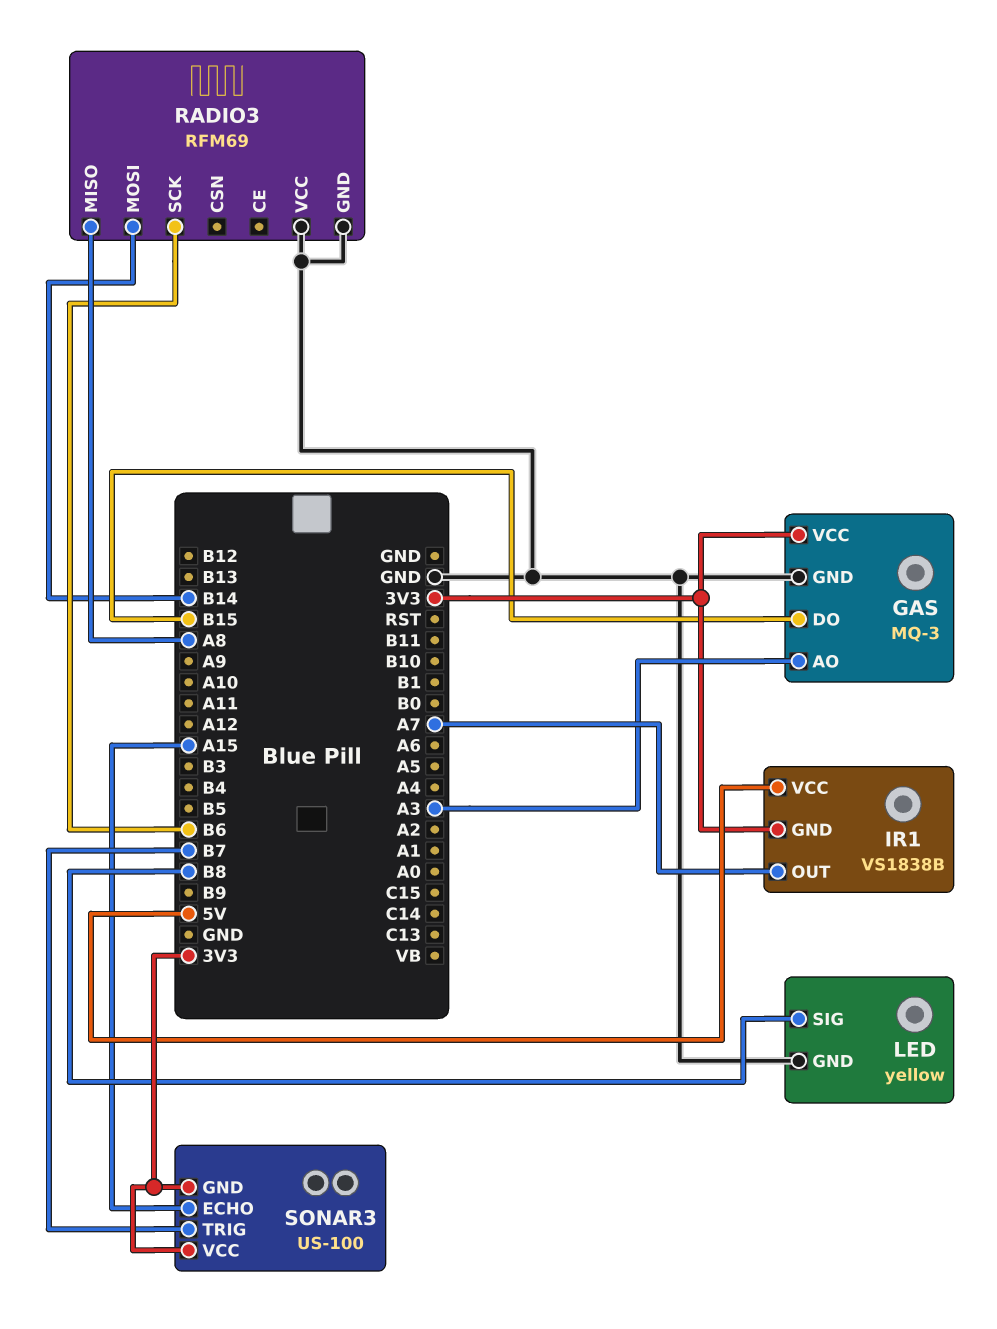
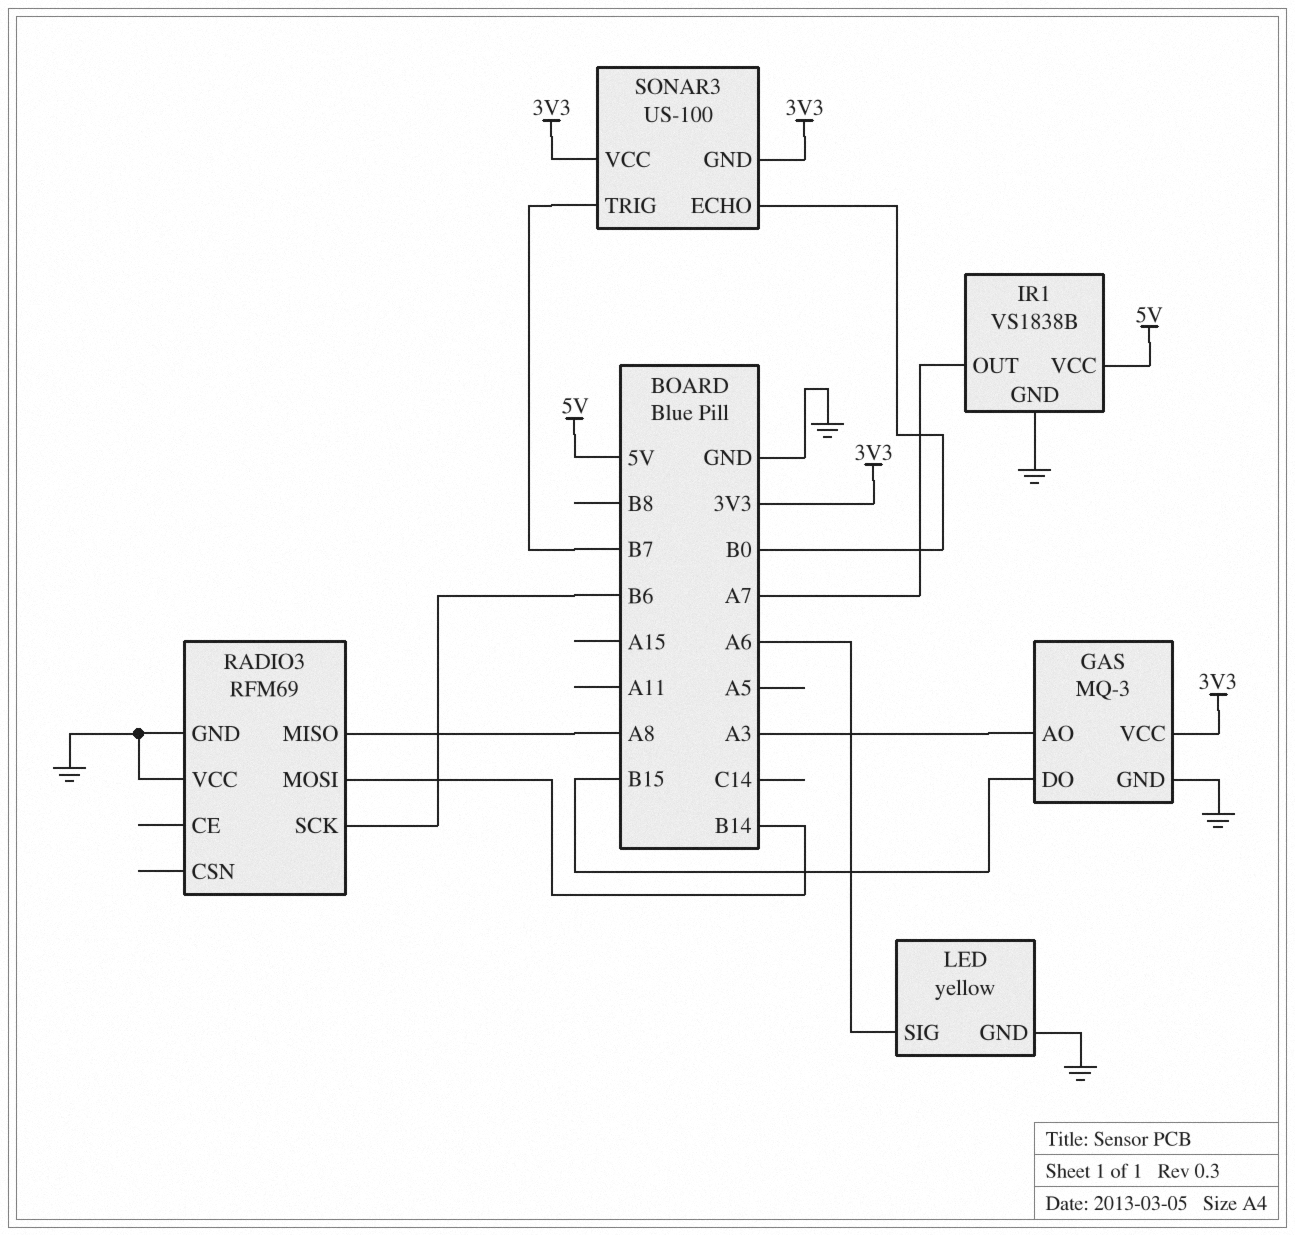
IR1 pin GND: 3V3 -> GND
LED pin SIG: B8 -> A6
SONAR3 pin ECHO: A15 -> B0

